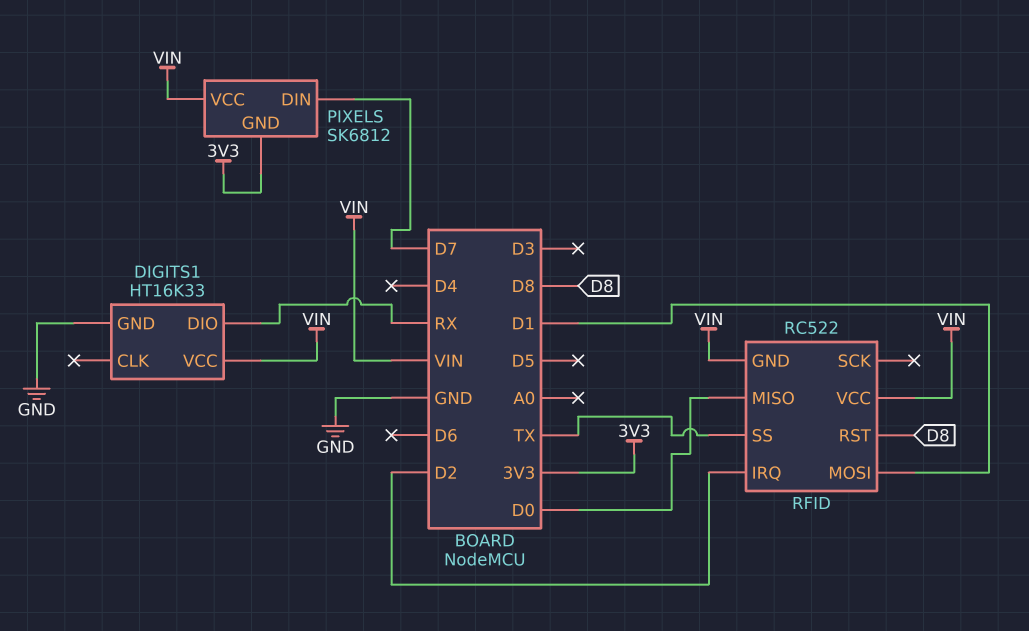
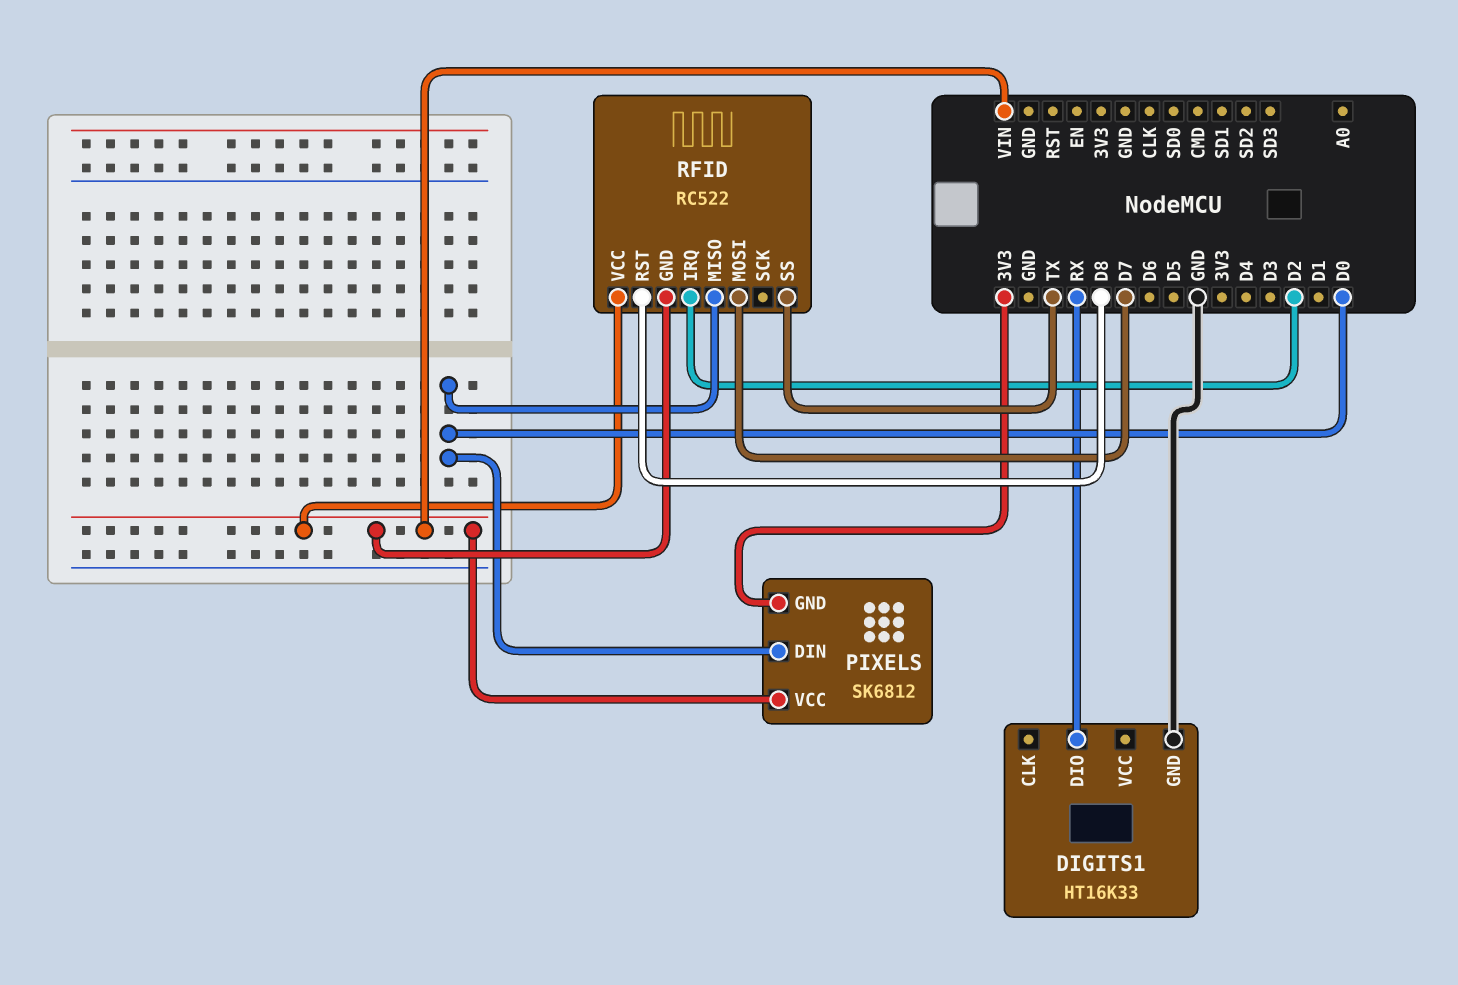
DIGITS1 pin VCC: VIN -> none
PIXELS pin DIN: D7 -> D0
RFID pin MOSI: D1 -> D7

